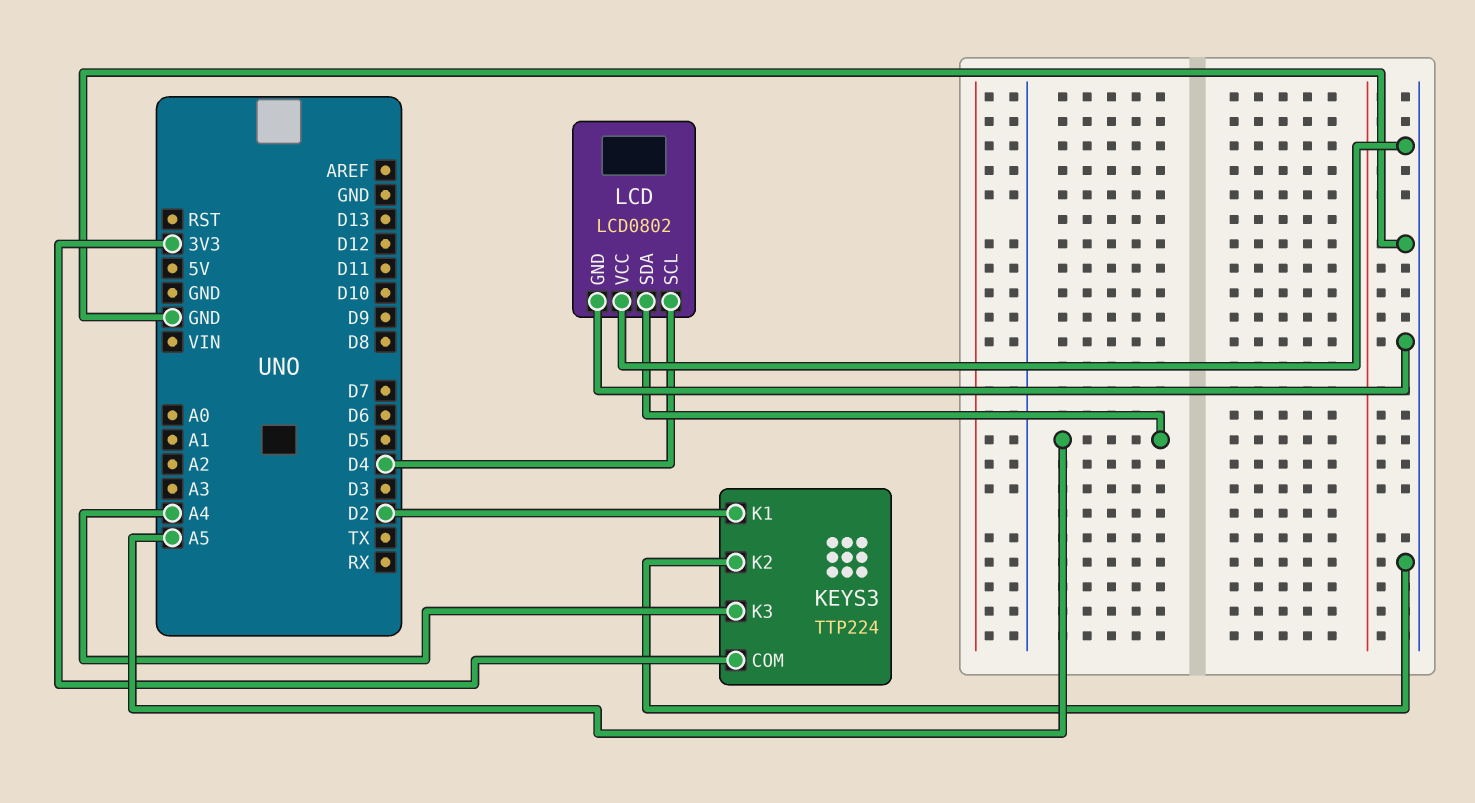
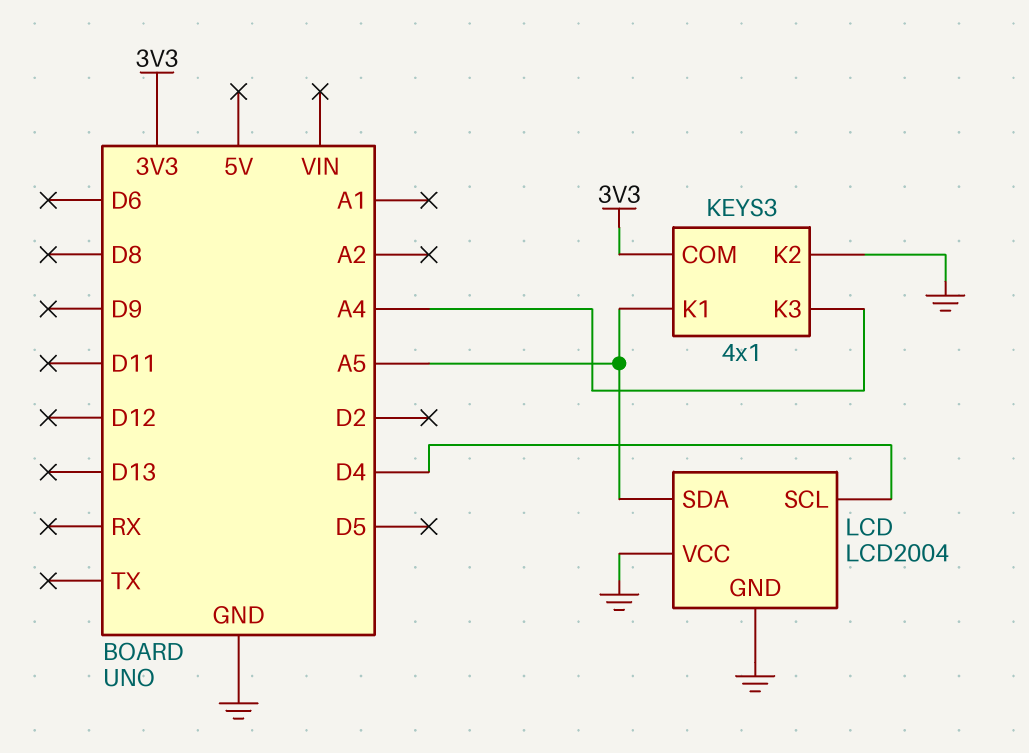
KEYS3: TTP224 -> 4x1
KEYS3 pin K1: D2 -> A5
LCD: LCD0802 -> LCD2004

